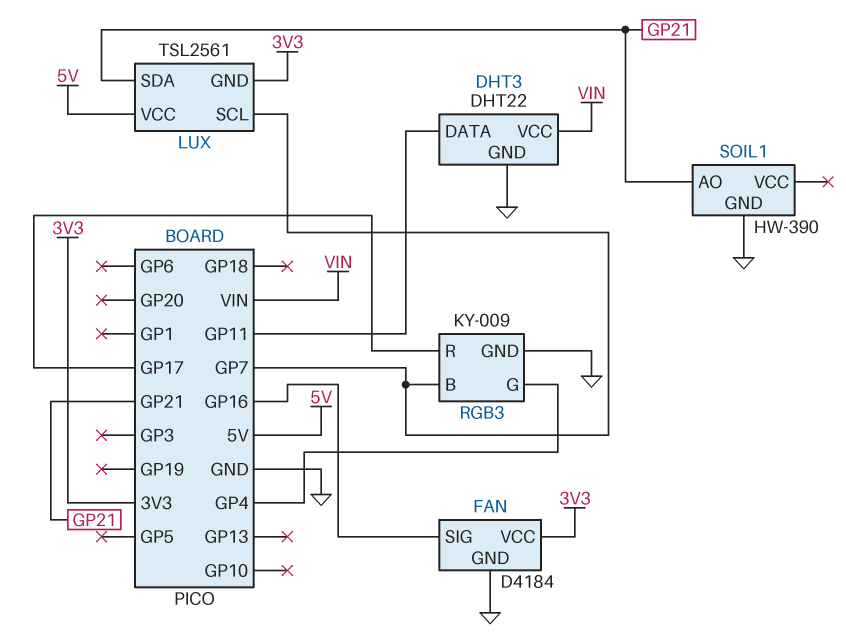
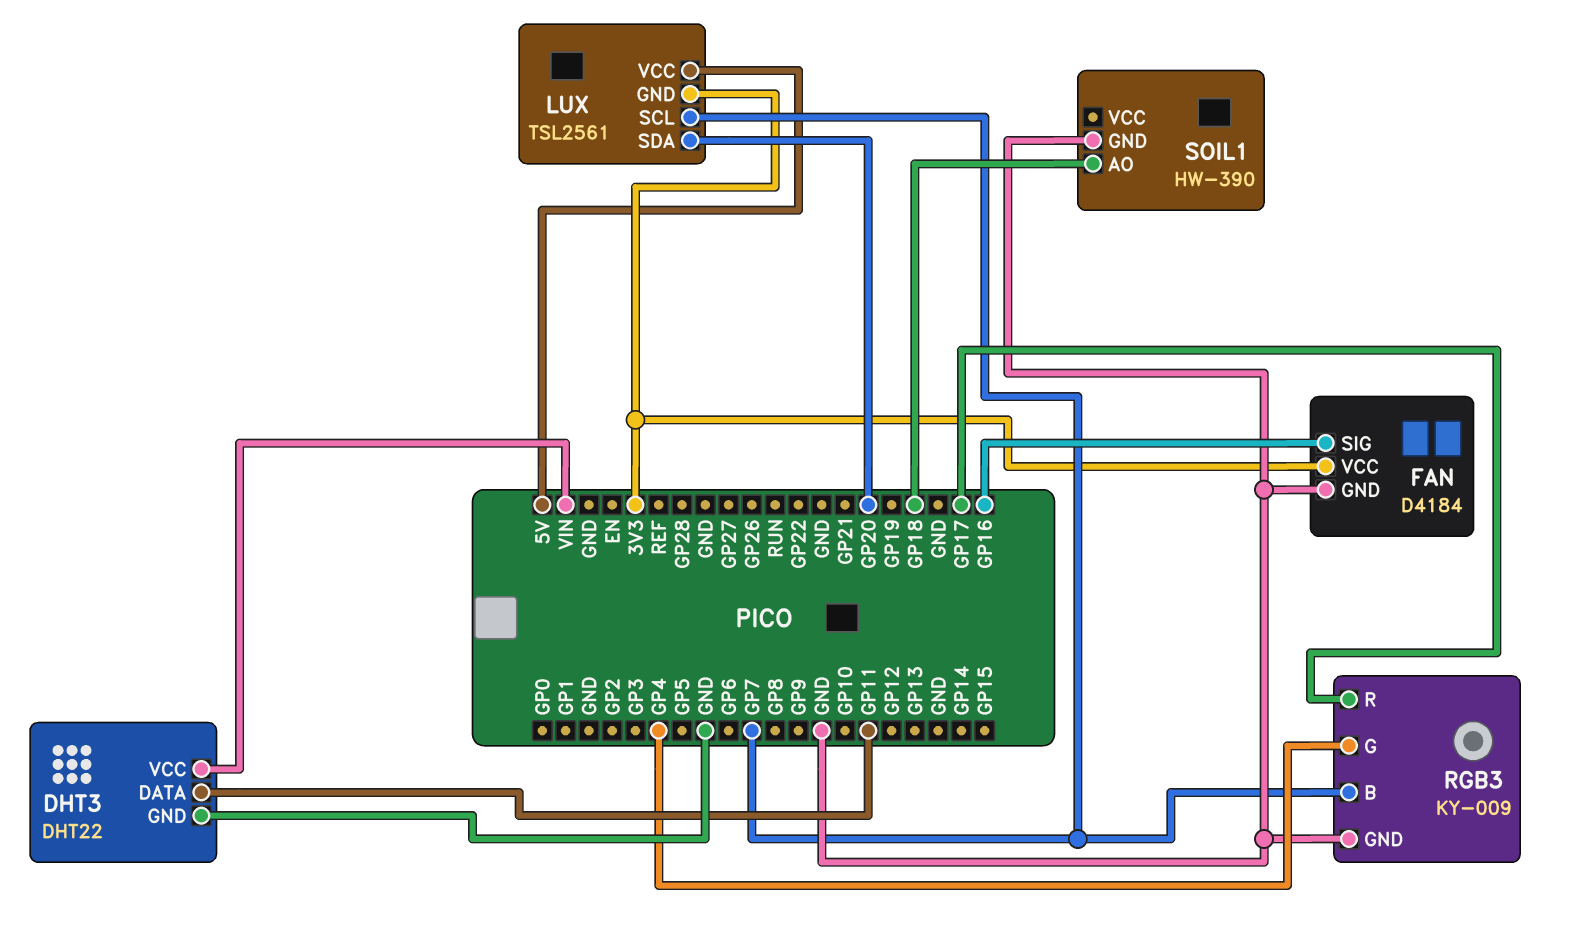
LUX pin SDA: GP21 -> GP20
SOIL1 pin AO: GP21 -> GP18

